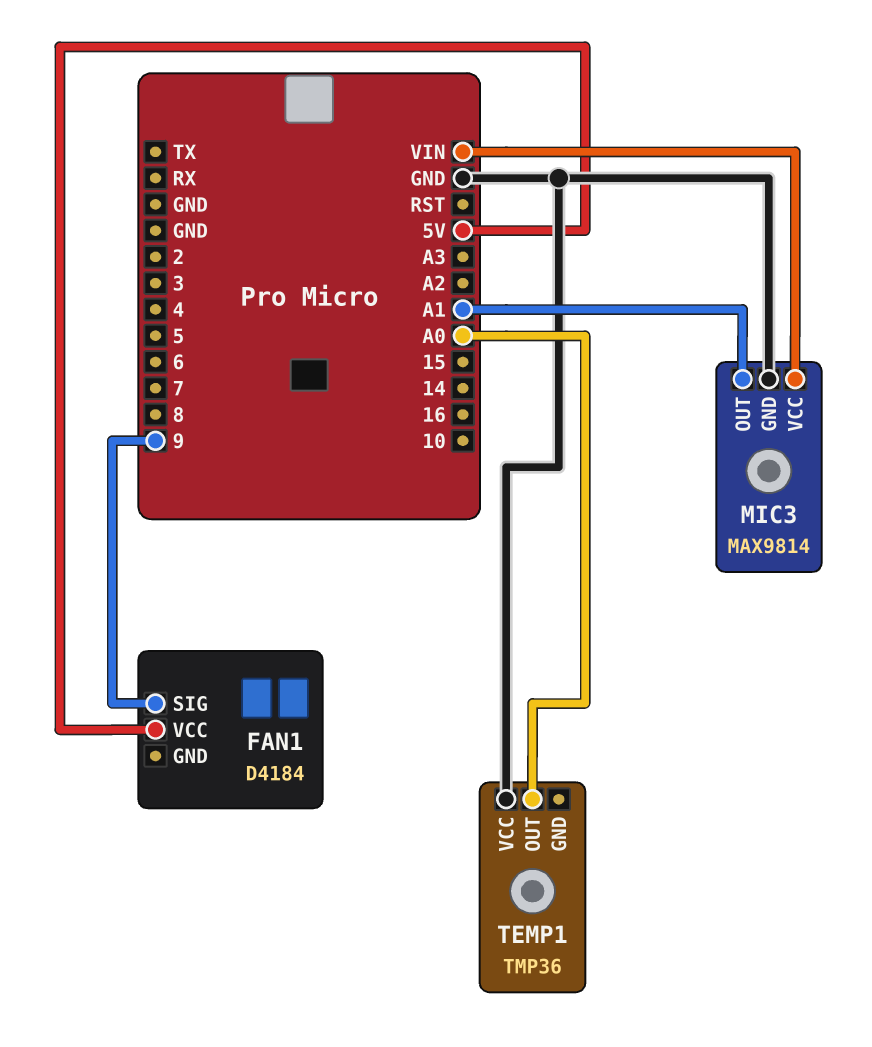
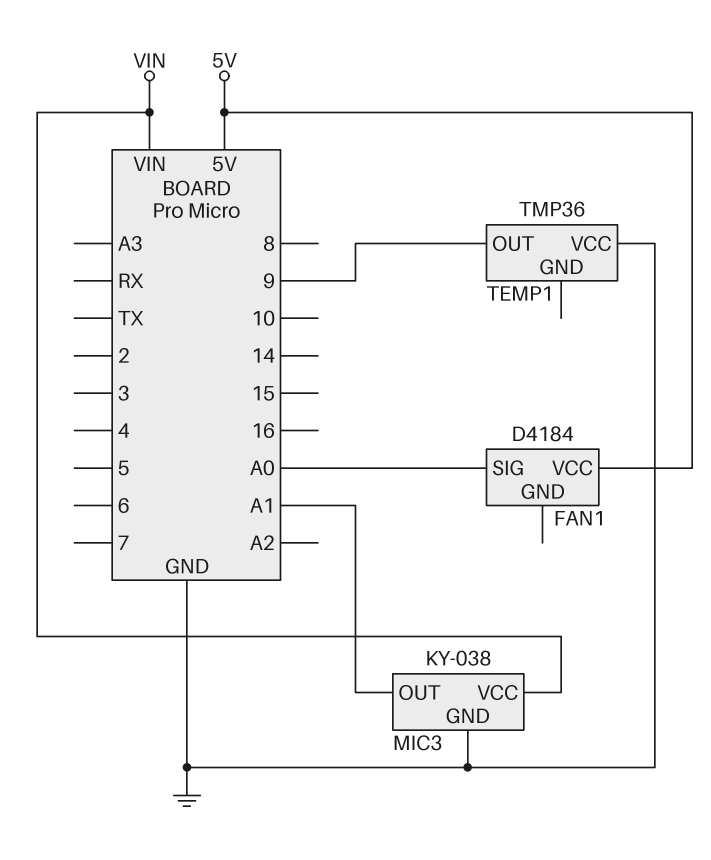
FAN1 pin SIG: 9 -> A0
MIC3: MAX9814 -> KY-038
TEMP1 pin OUT: A0 -> 9

